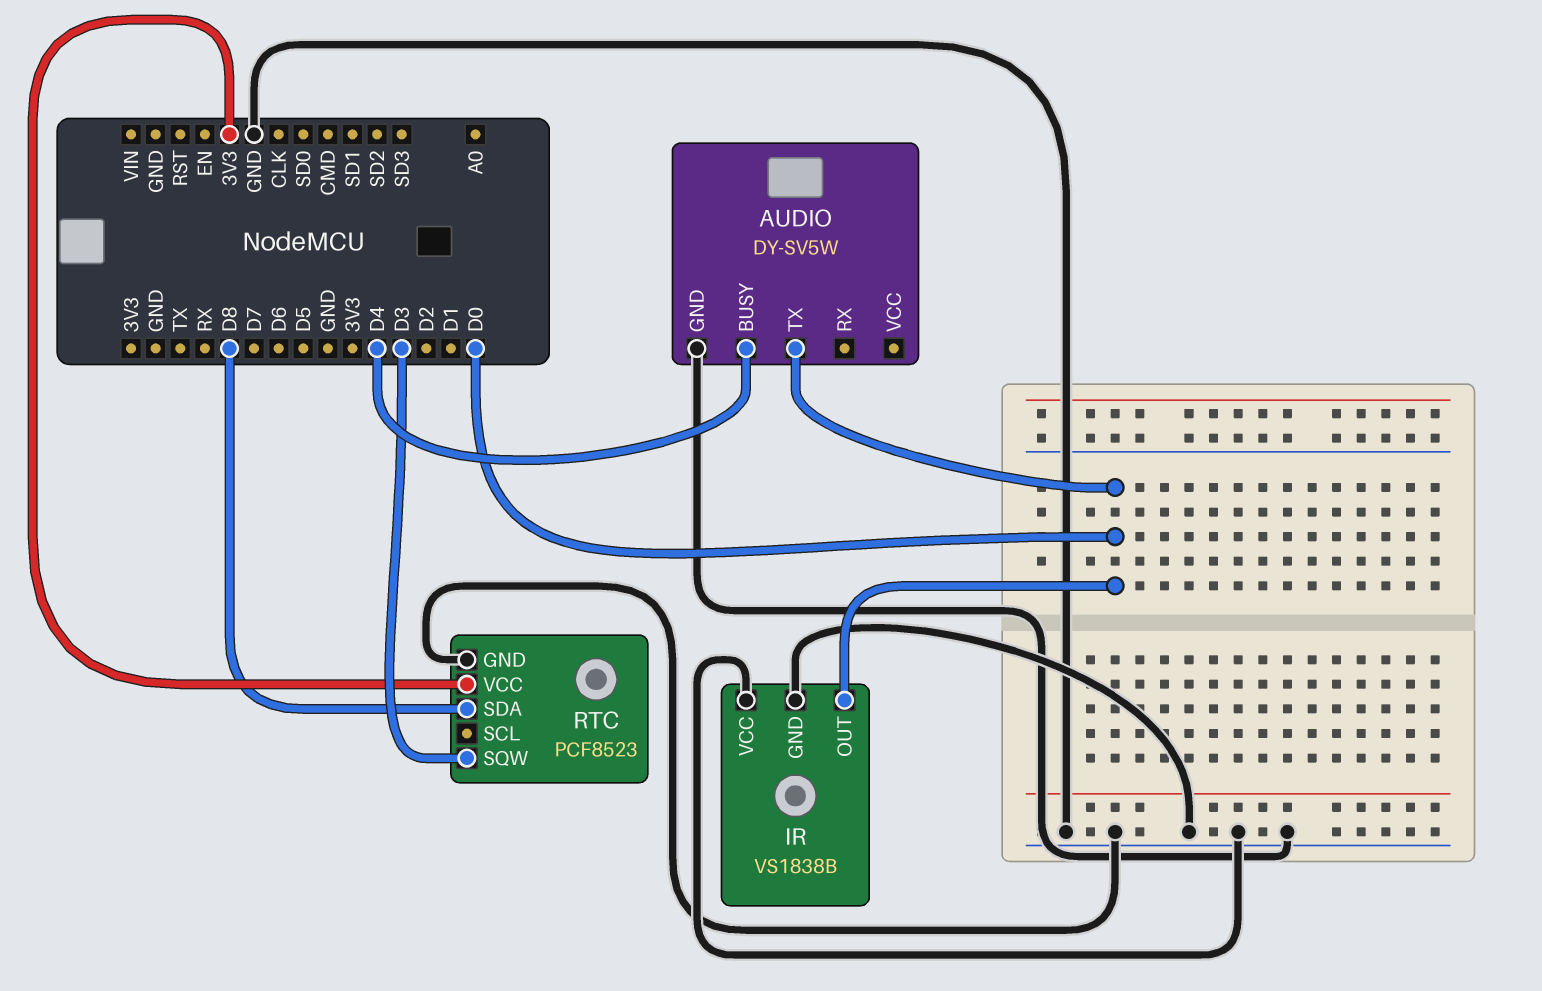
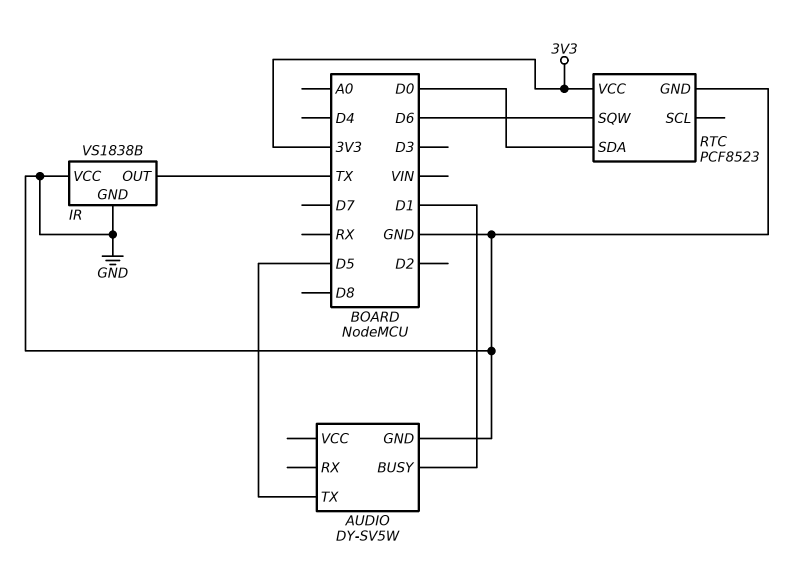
AUDIO pin BUSY: D4 -> D1
AUDIO pin TX: D0 -> D5
IR pin OUT: D0 -> TX
RTC pin SDA: D8 -> D0
RTC pin SQW: D3 -> D6

